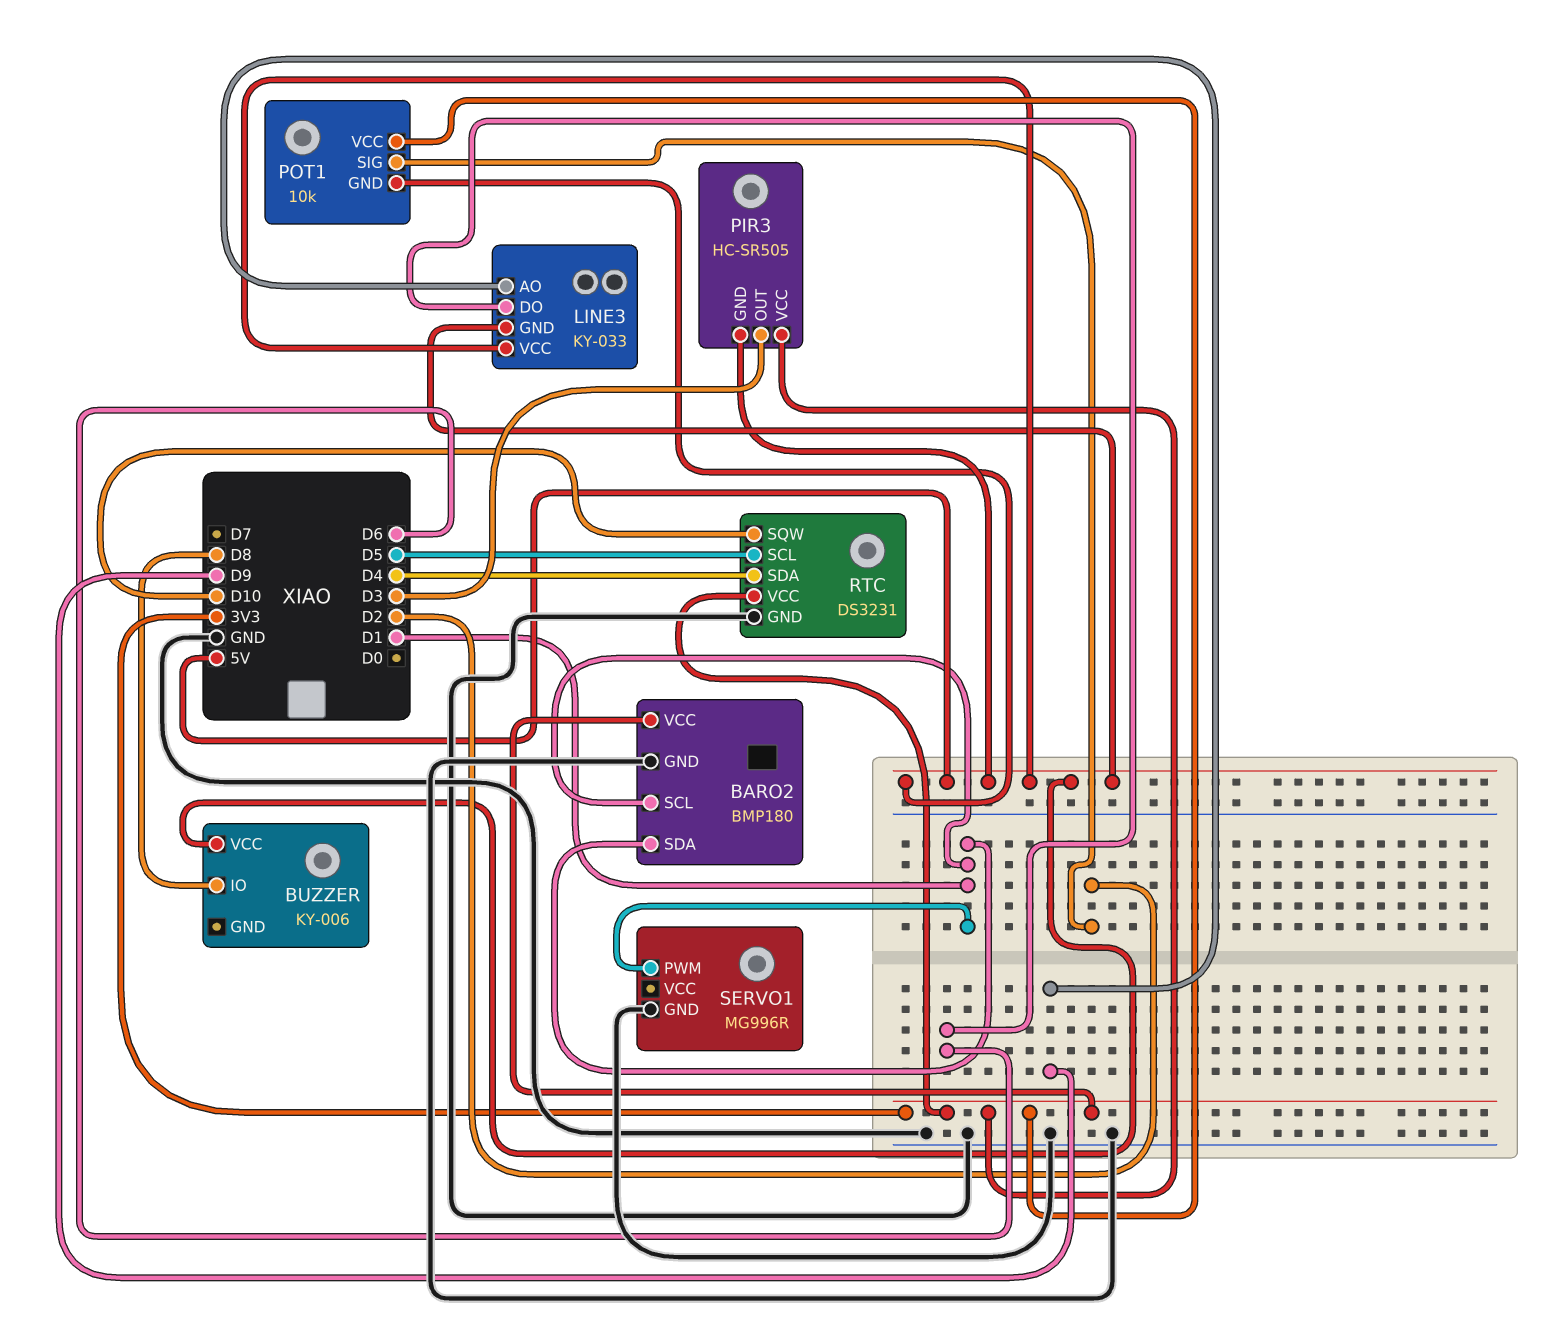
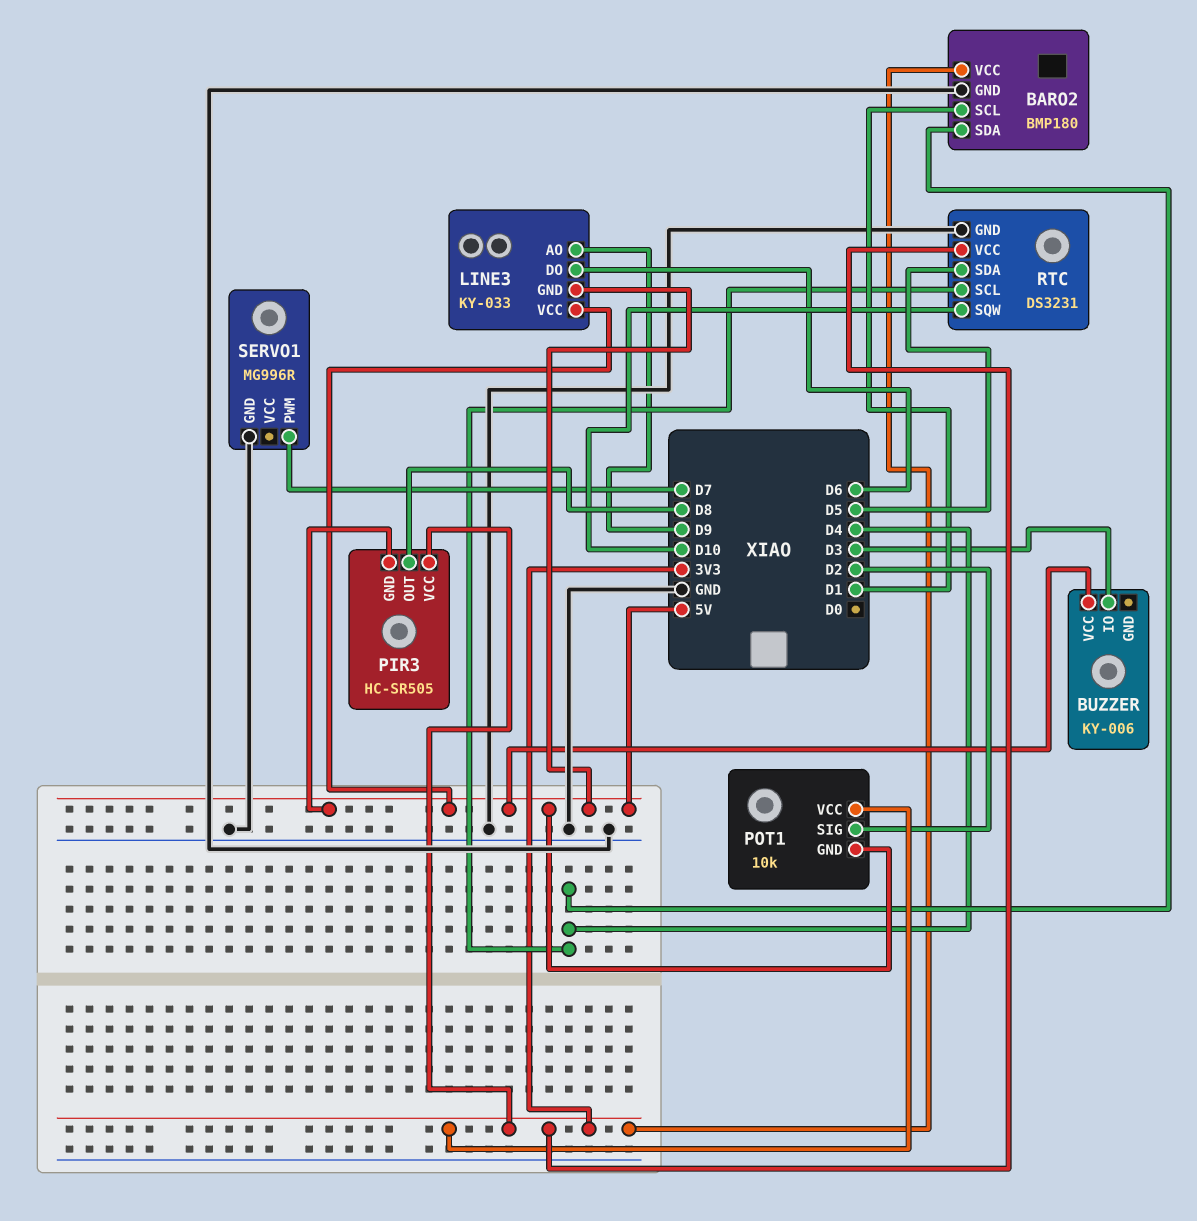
BARO2 pin SDA: D1 -> D4
BUZZER pin IO: D8 -> D3
PIR3 pin OUT: D3 -> D8
RTC pin SCL: D5 -> D4
RTC pin SDA: D4 -> D5
SERVO1 pin PWM: D1 -> D7

